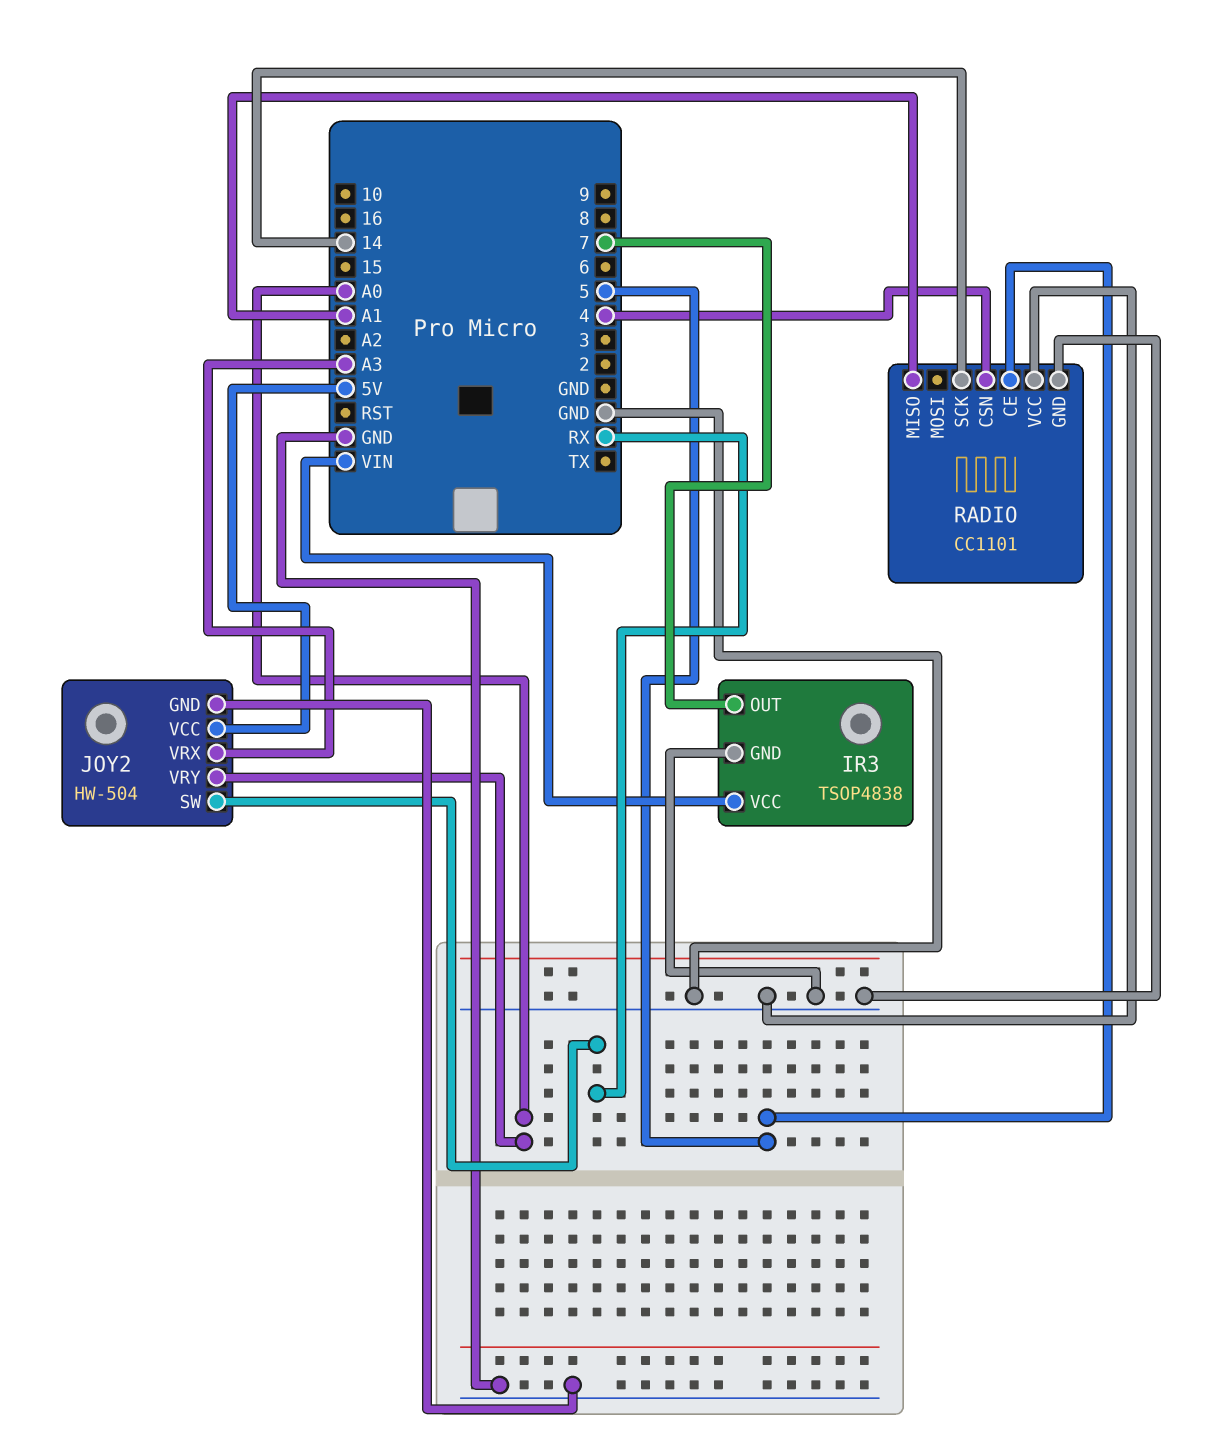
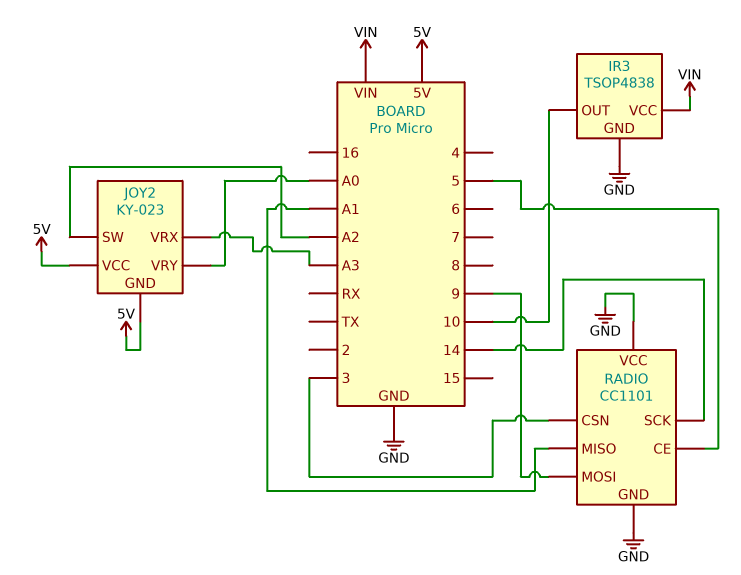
IR3 pin OUT: 7 -> 10
JOY2: HW-504 -> KY-023
JOY2 pin GND: GND -> 5V
JOY2 pin SW: RX -> A2
RADIO pin CSN: 4 -> 3
RADIO pin MOSI: none -> 9

